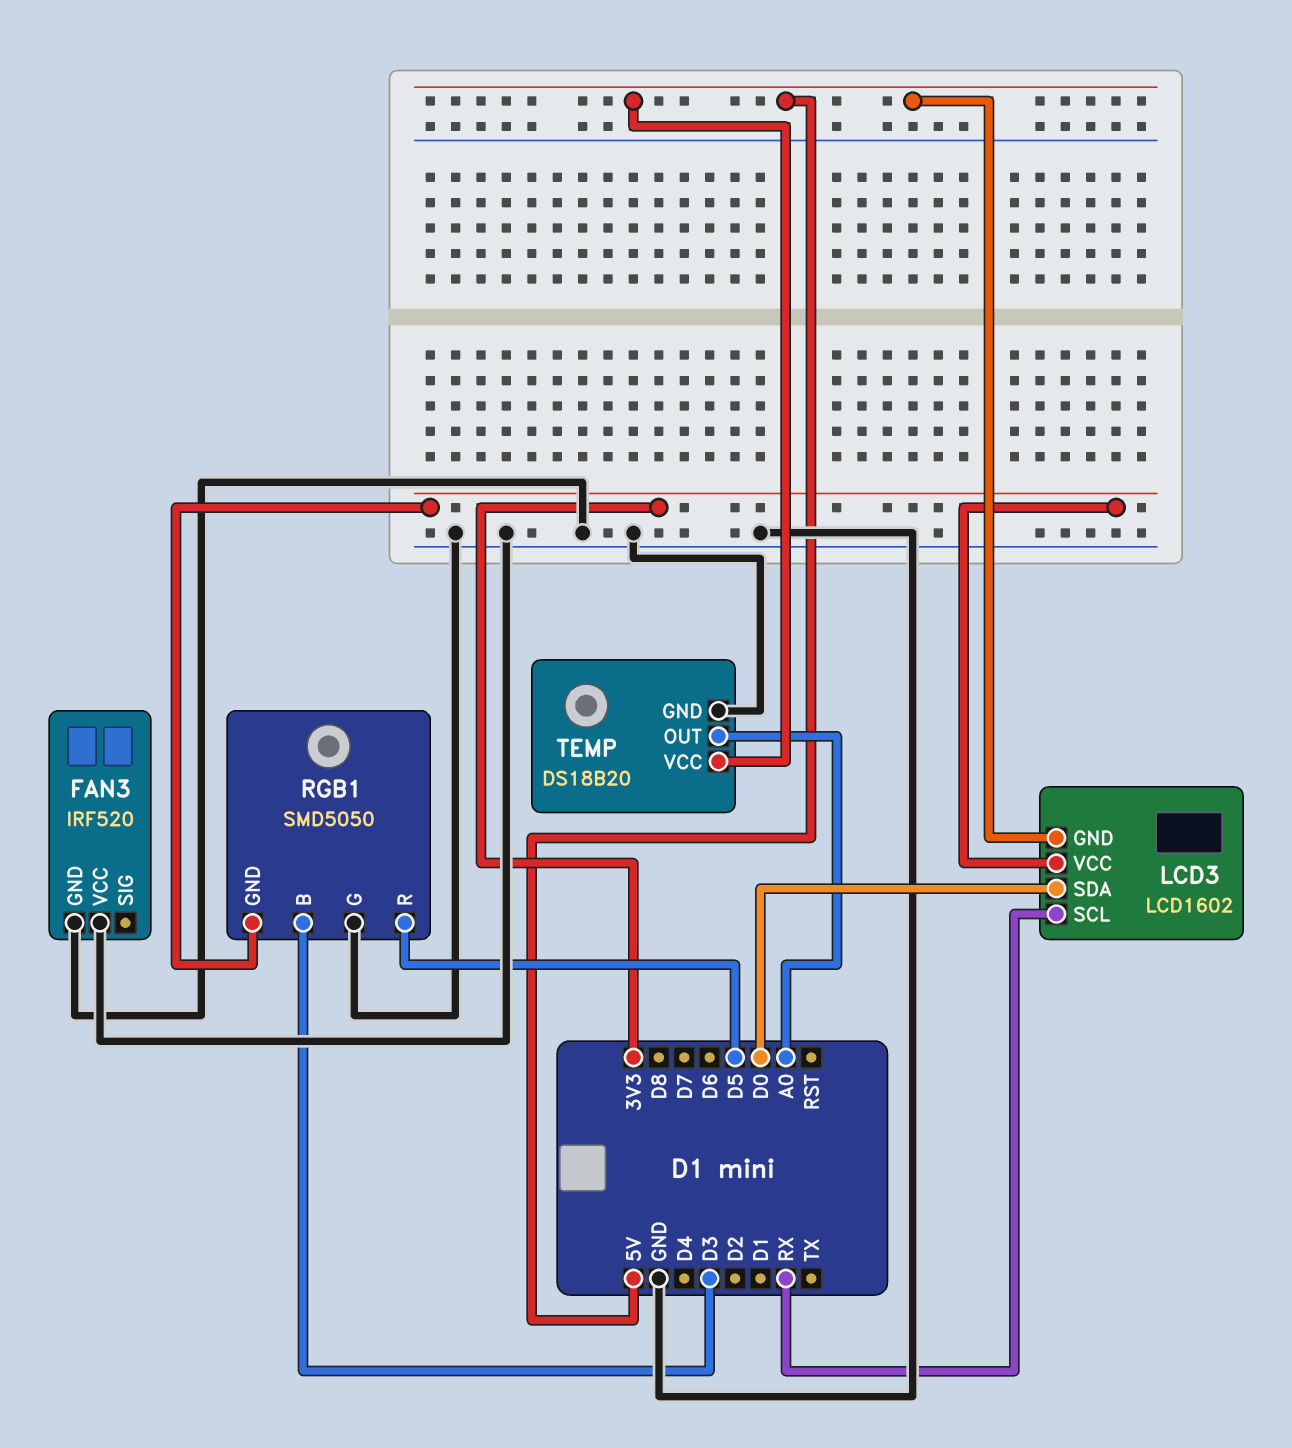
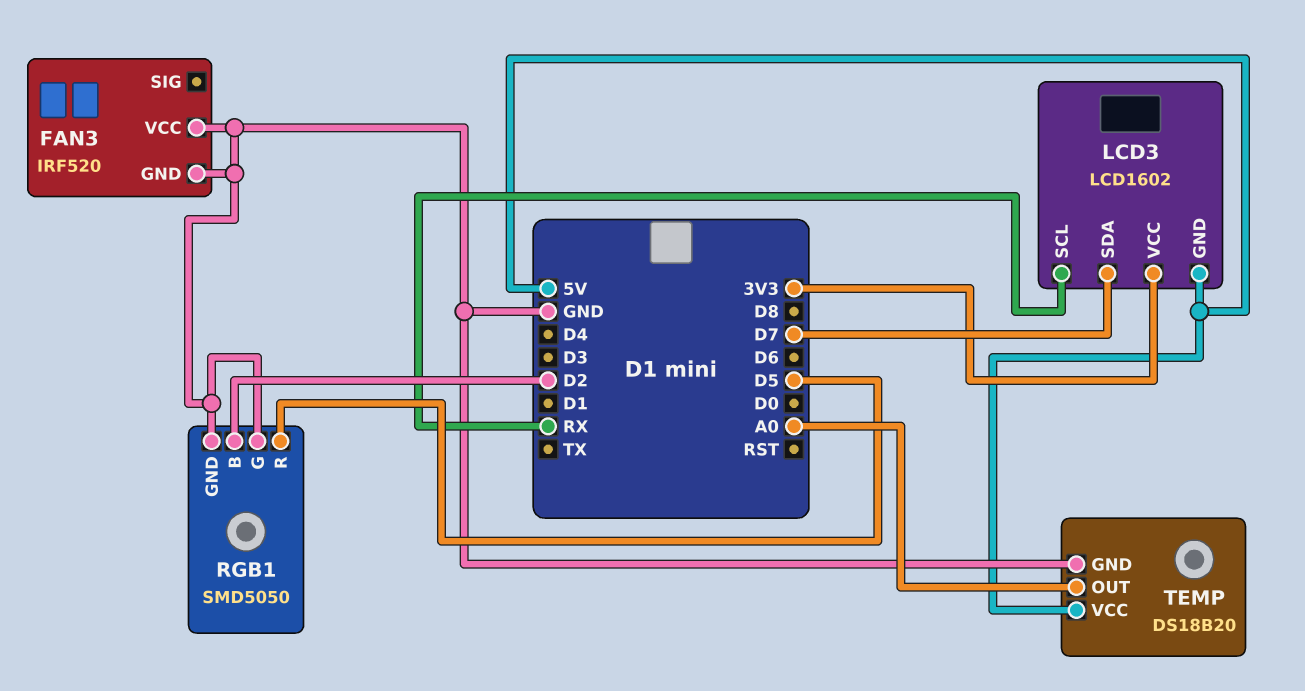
LCD3 pin SDA: D0 -> D7
RGB1 pin B: D3 -> D2
RGB1 pin GND: 3V3 -> GND

